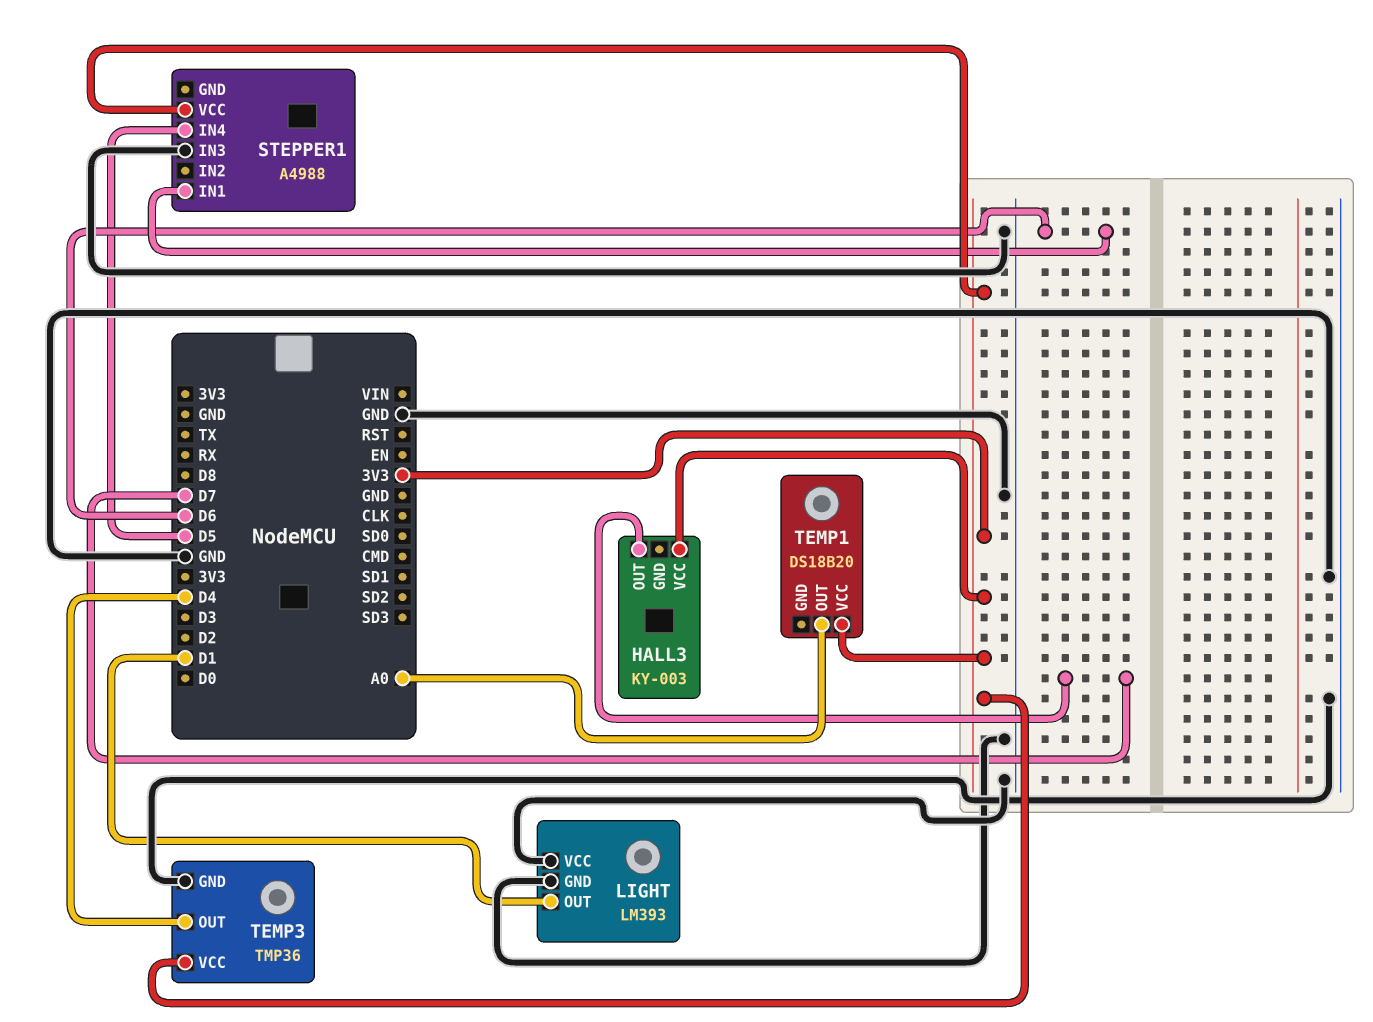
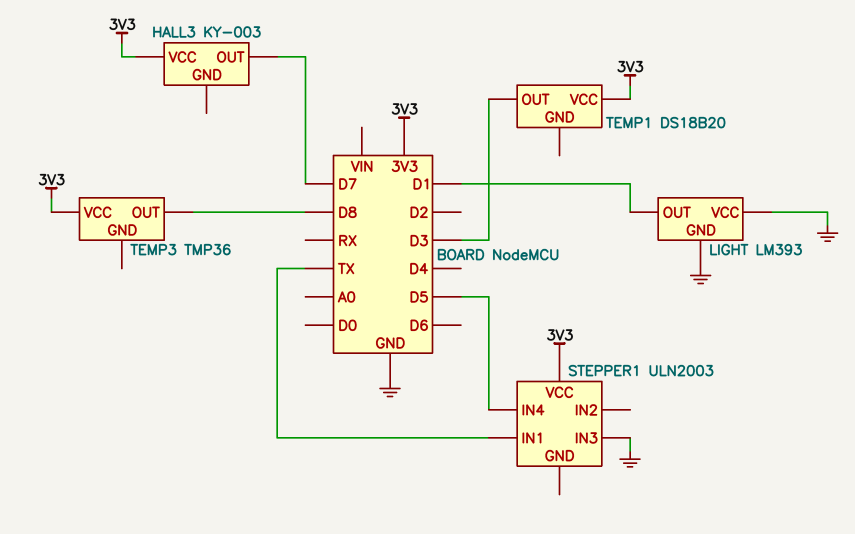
STEPPER1: A4988 -> ULN2003
STEPPER1 pin IN1: D6 -> TX
TEMP1 pin OUT: A0 -> D3
TEMP3 pin GND: GND -> none
TEMP3 pin OUT: D4 -> D8

